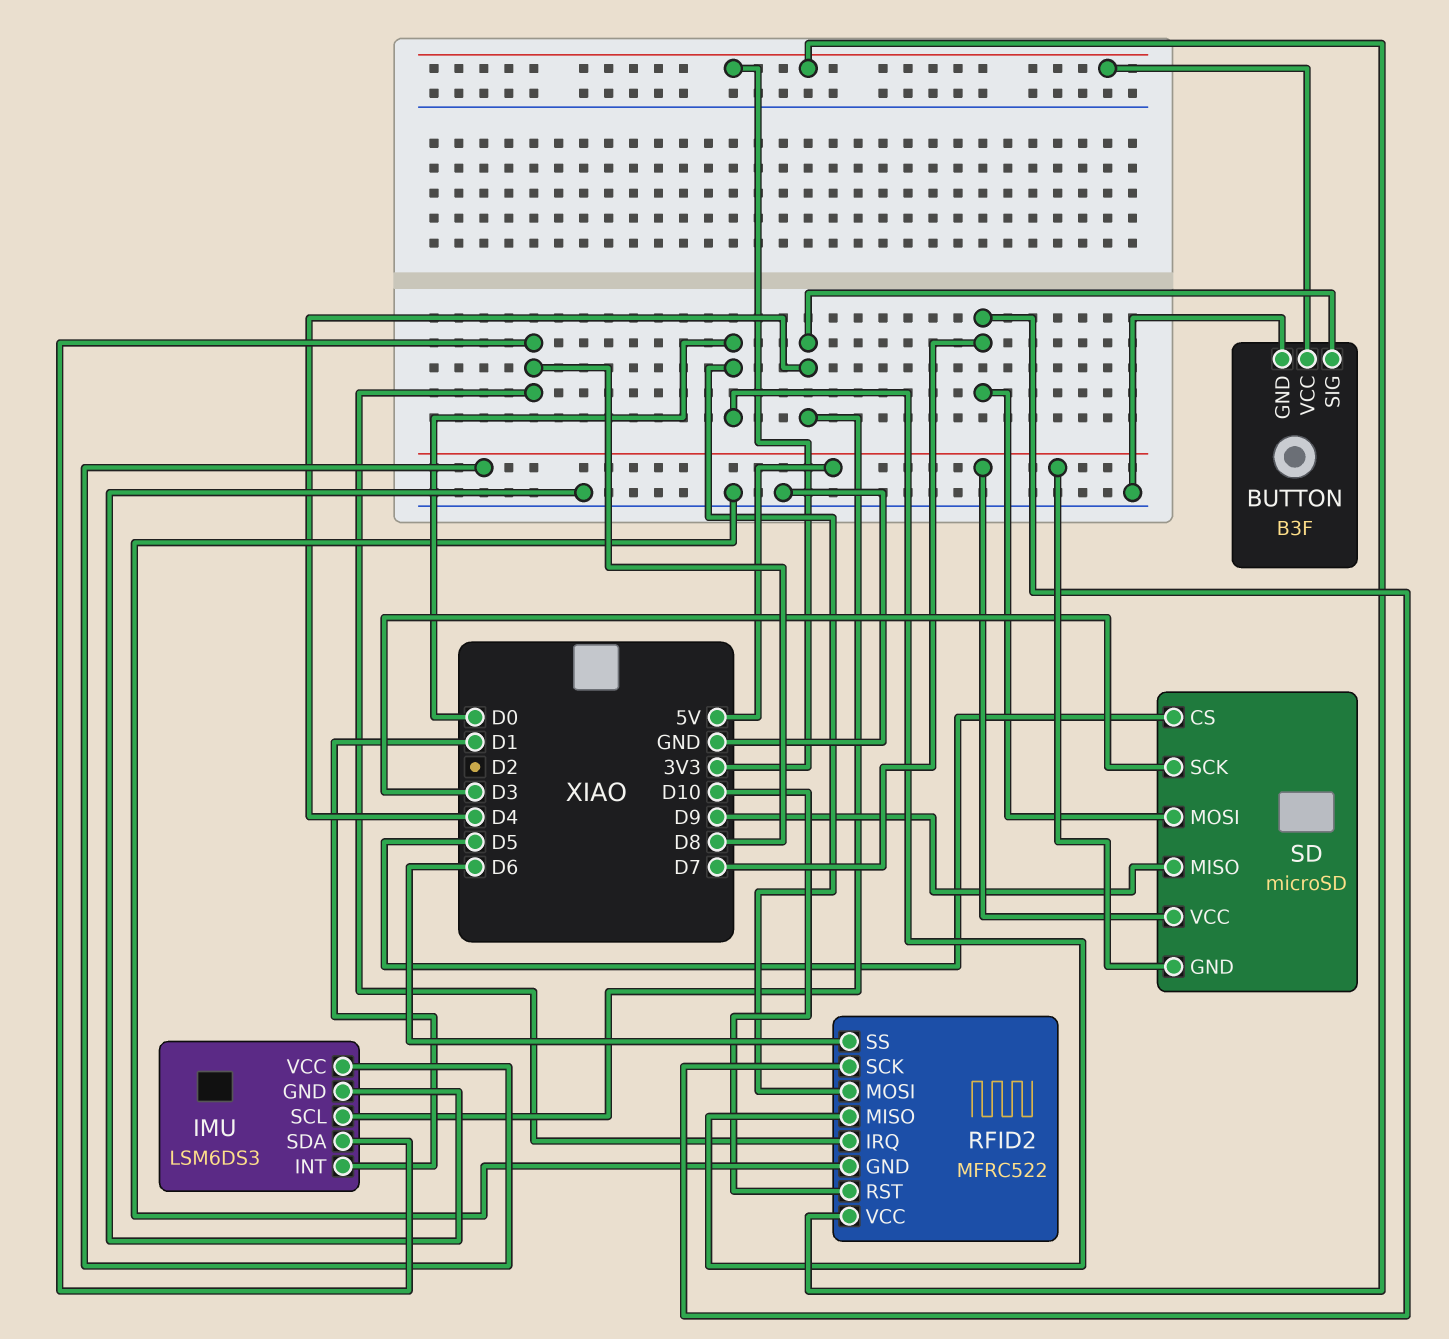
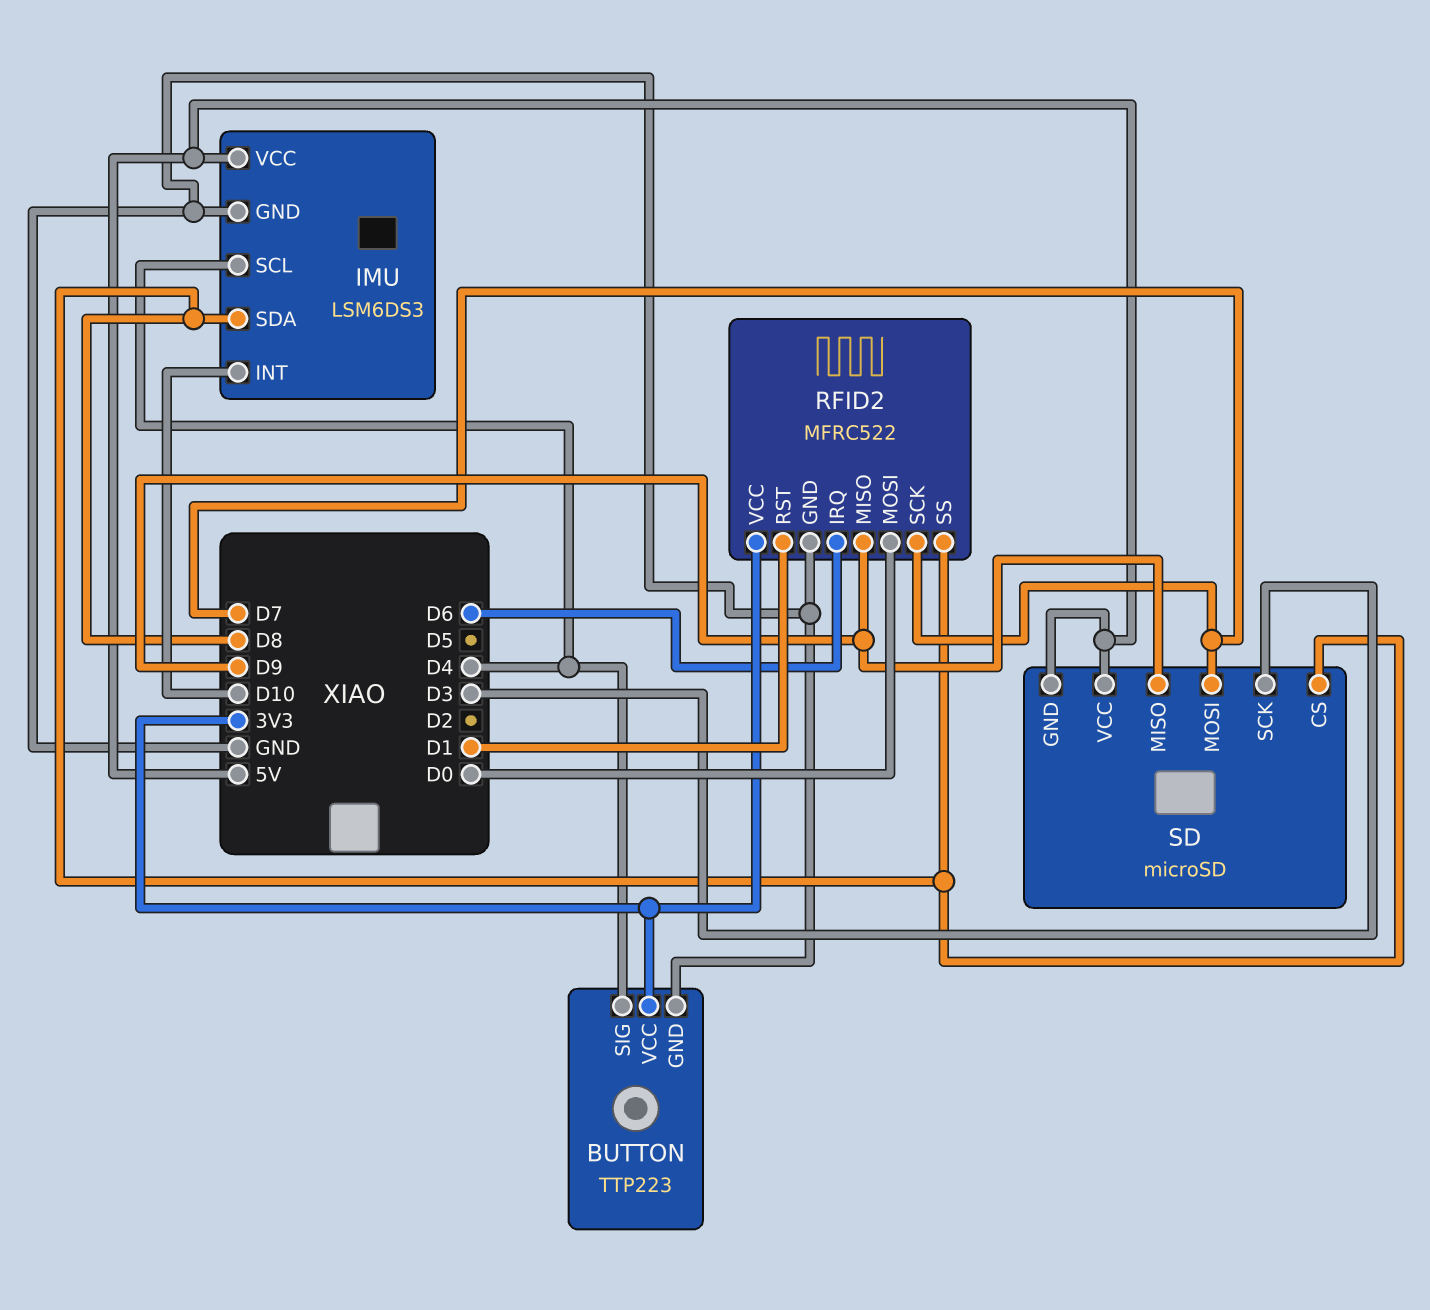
BUTTON: B3F -> TTP223
IMU pin INT: D1 -> D10
RFID2 pin IRQ: D8 -> D6
RFID2 pin MISO: D0 -> D9
RFID2 pin RST: D10 -> D1
RFID2 pin SS: D6 -> D8
SD pin CS: D5 -> D8

